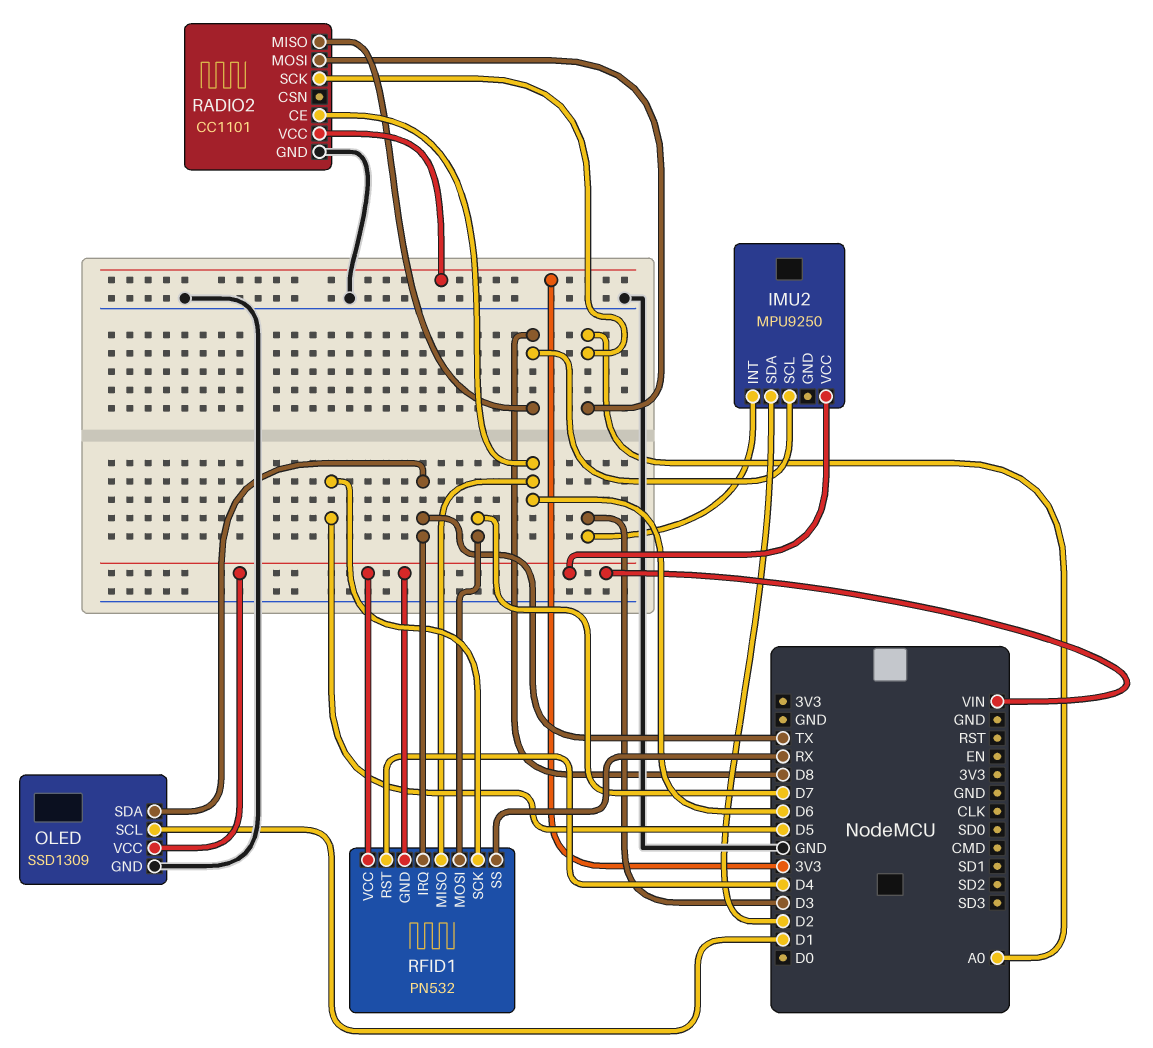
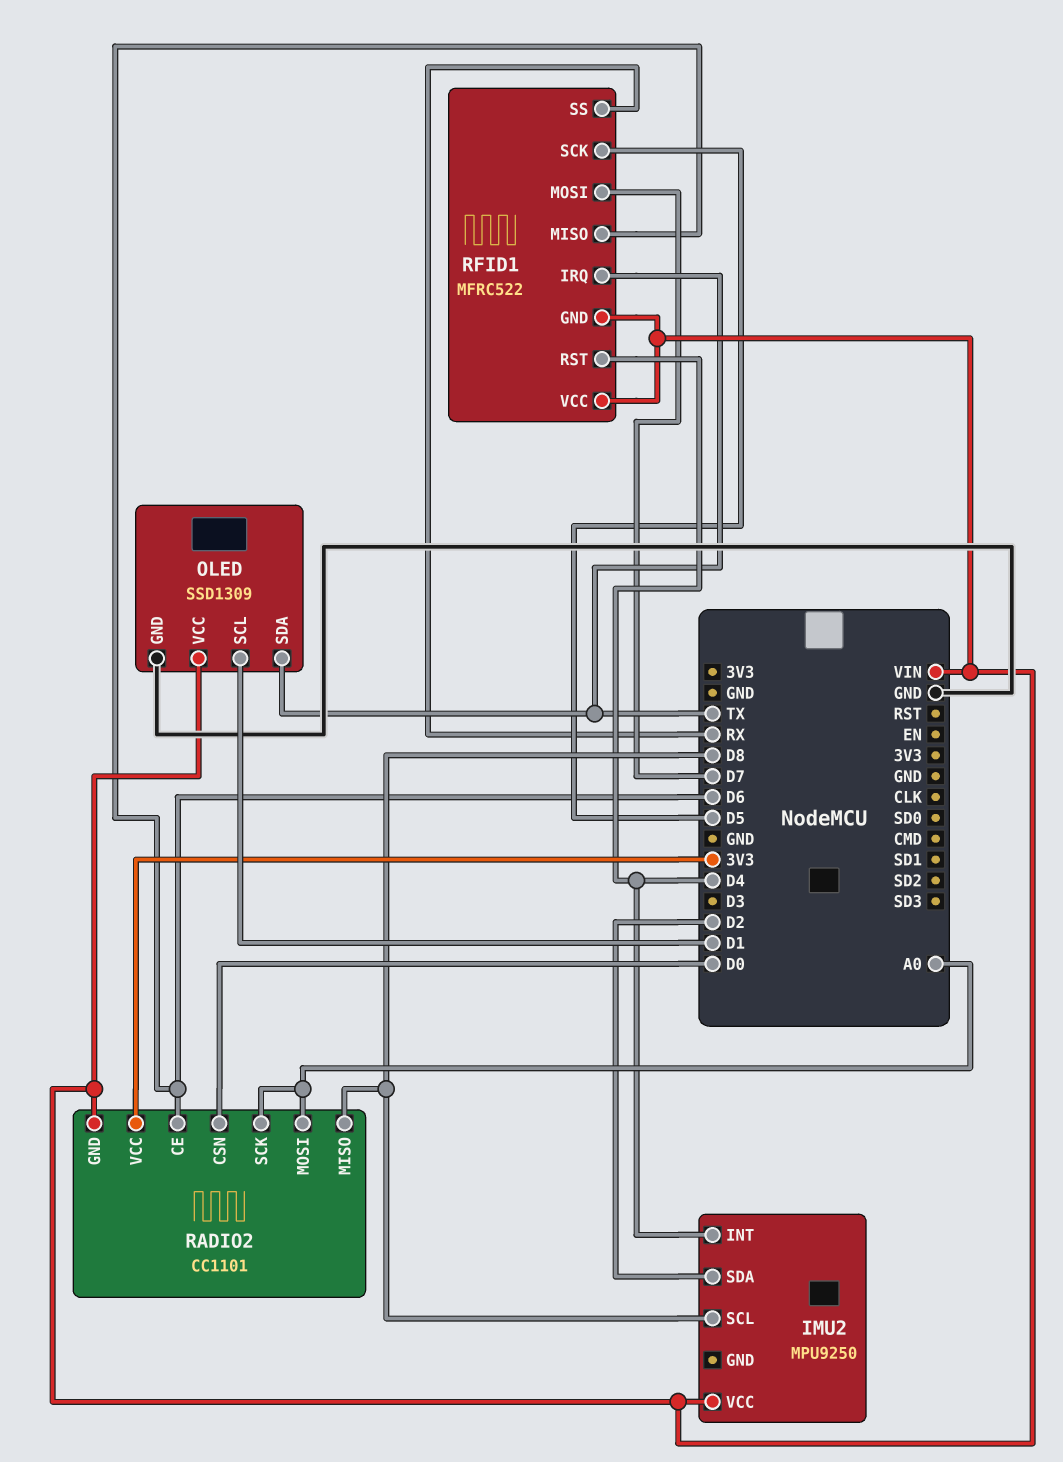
IMU2 pin INT: D3 -> D4
RADIO2 pin CSN: none -> D0
RADIO2 pin GND: GND -> VIN
RFID1: PN532 -> MFRC522

